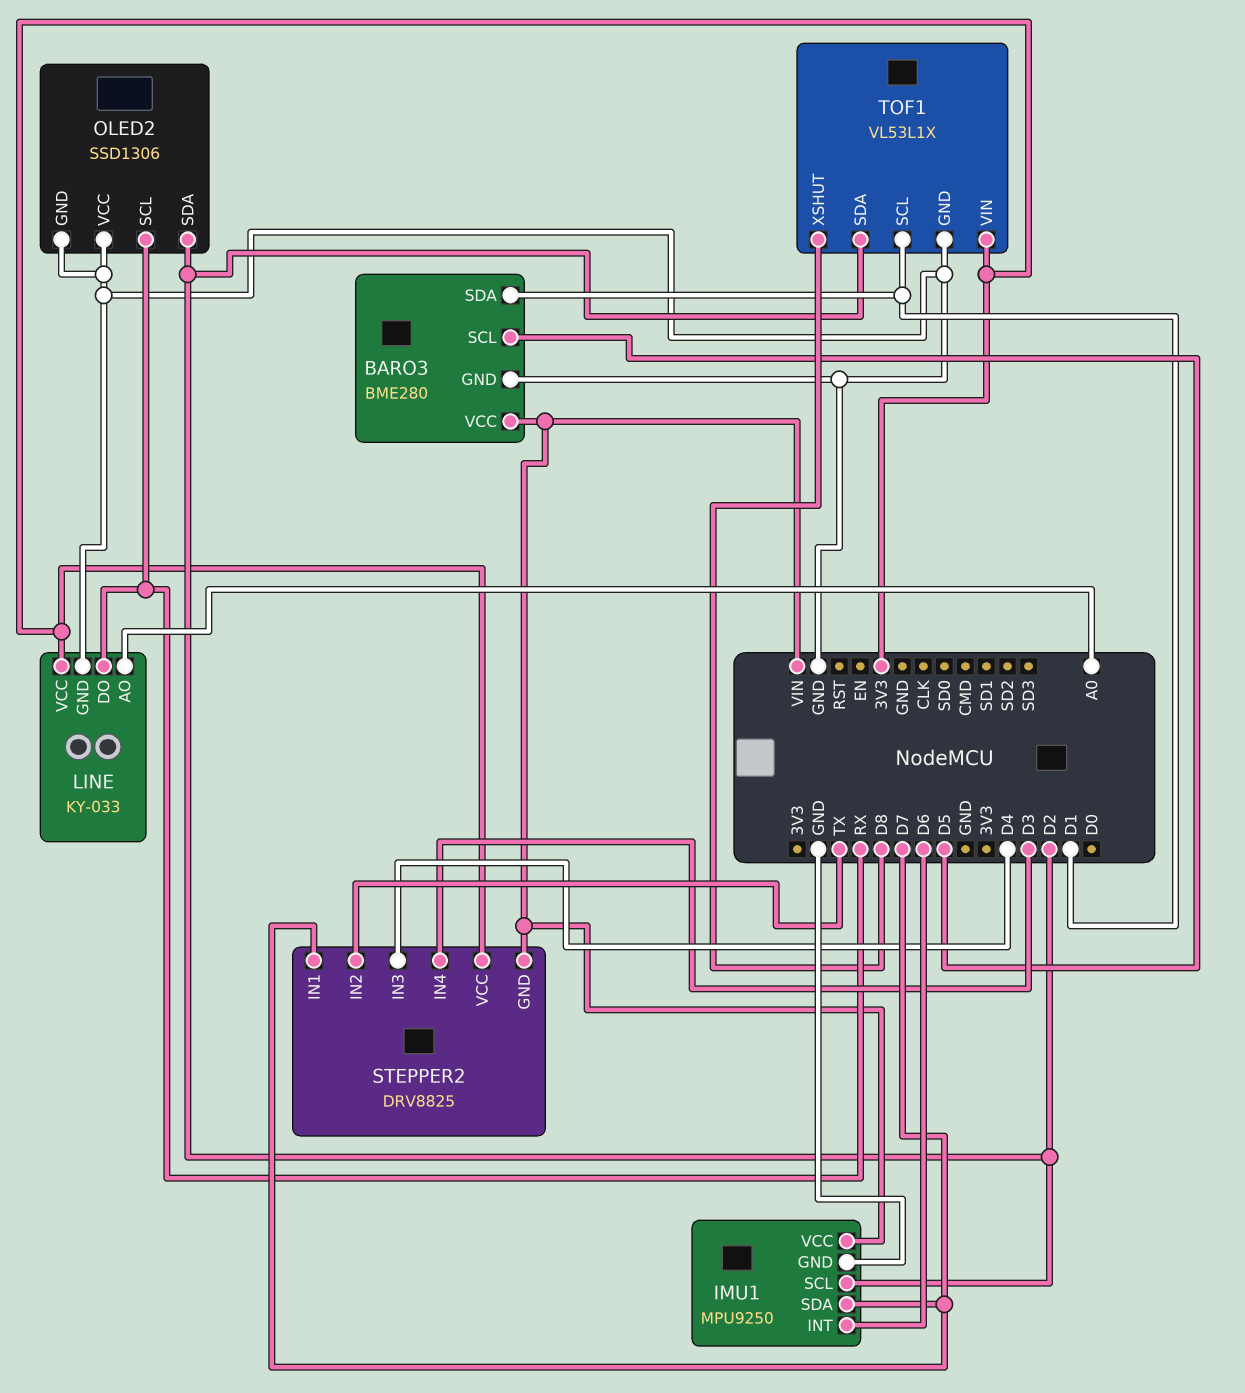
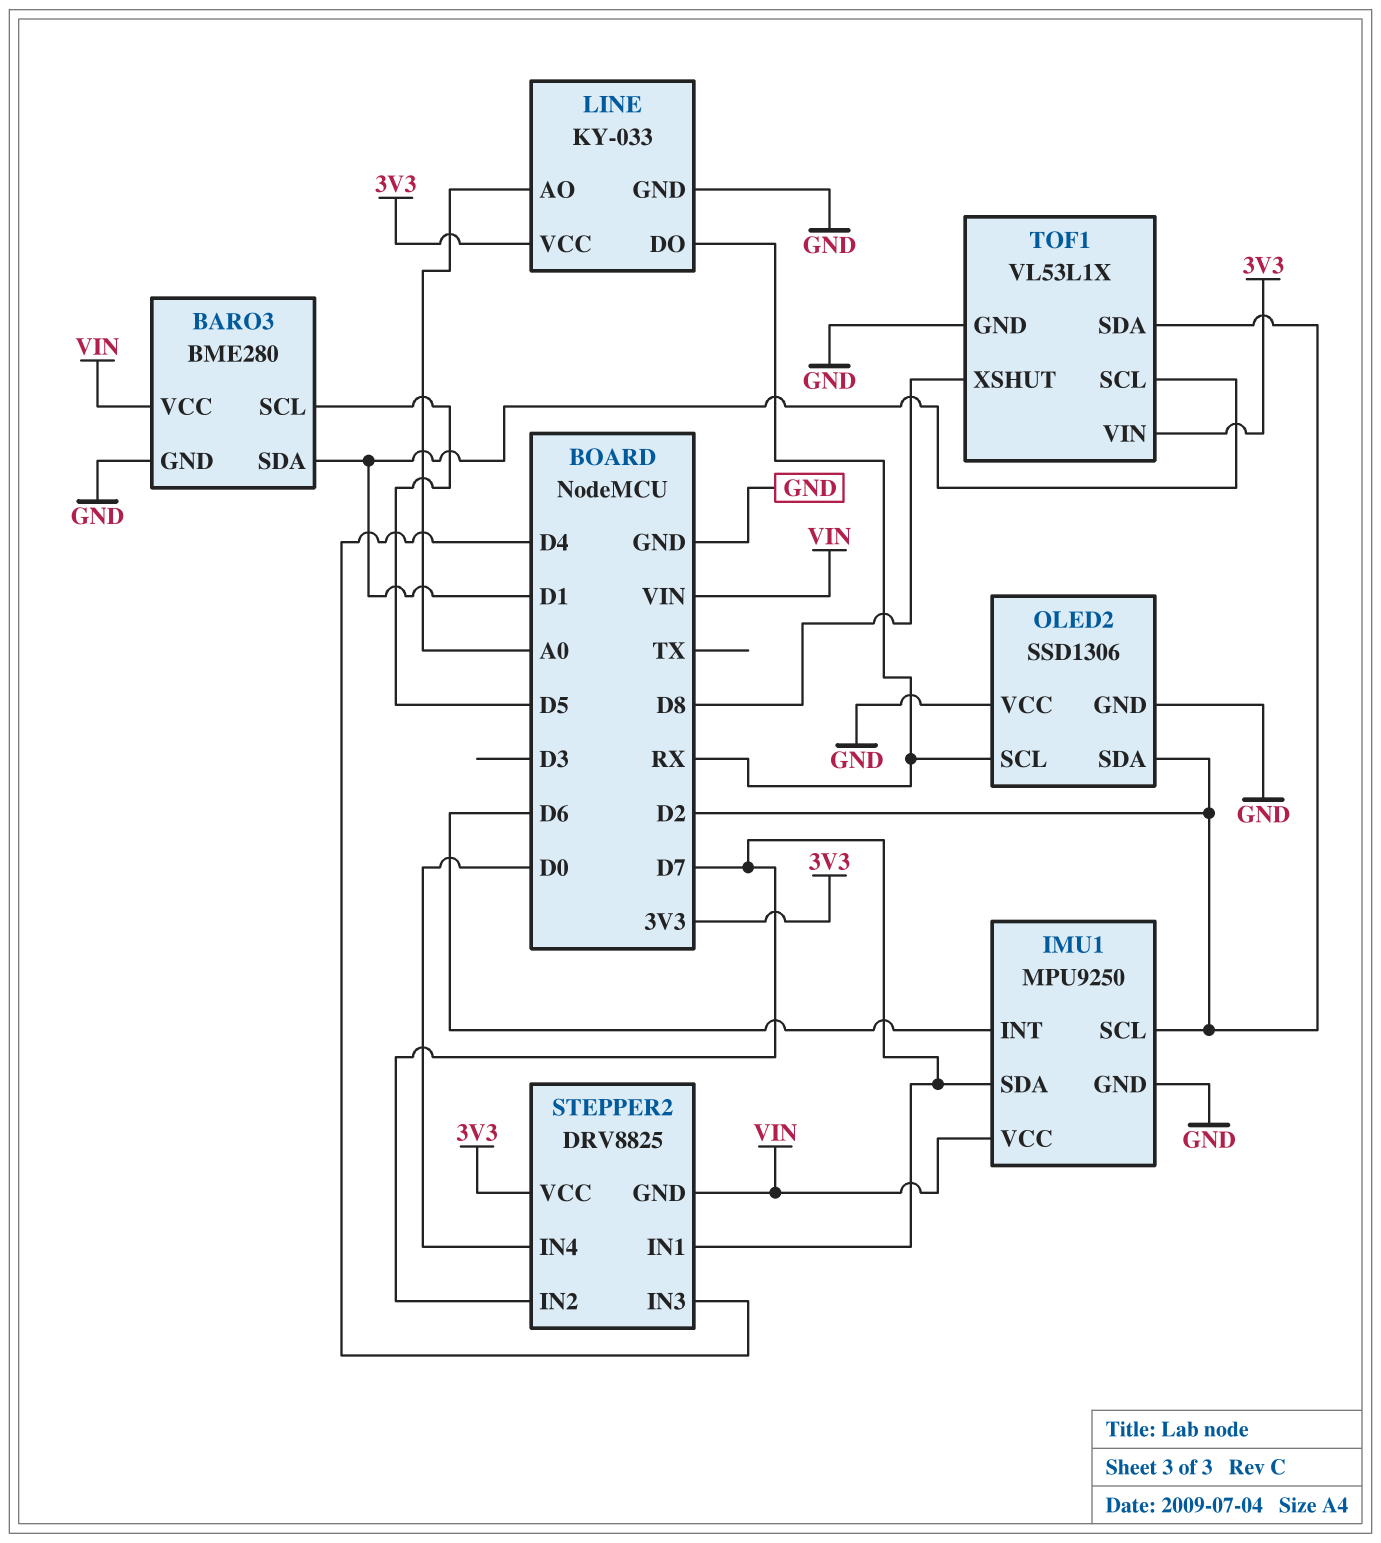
STEPPER2 pin IN2: TX -> D7
STEPPER2 pin IN4: D3 -> D0

